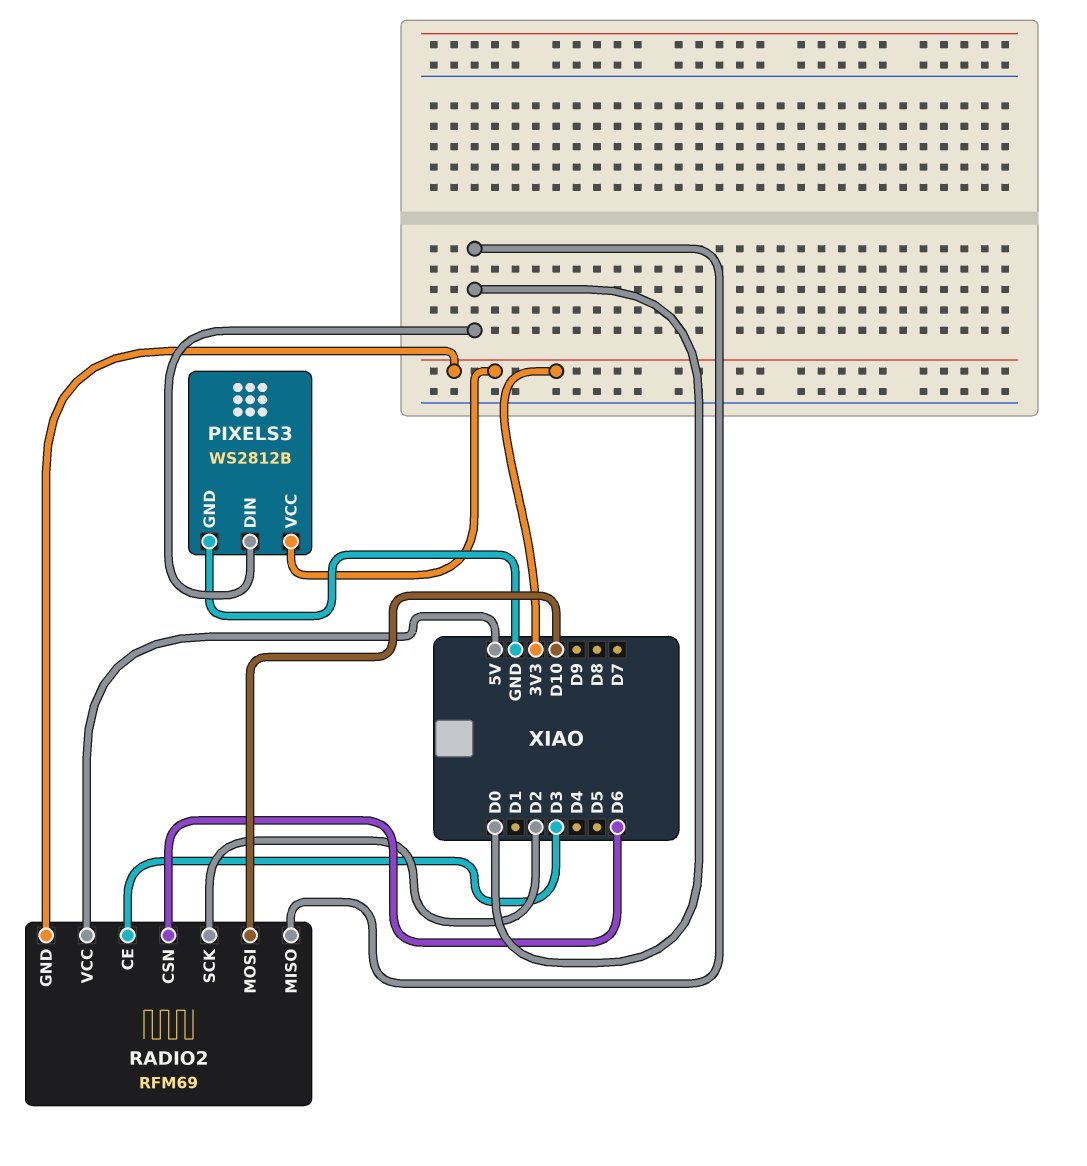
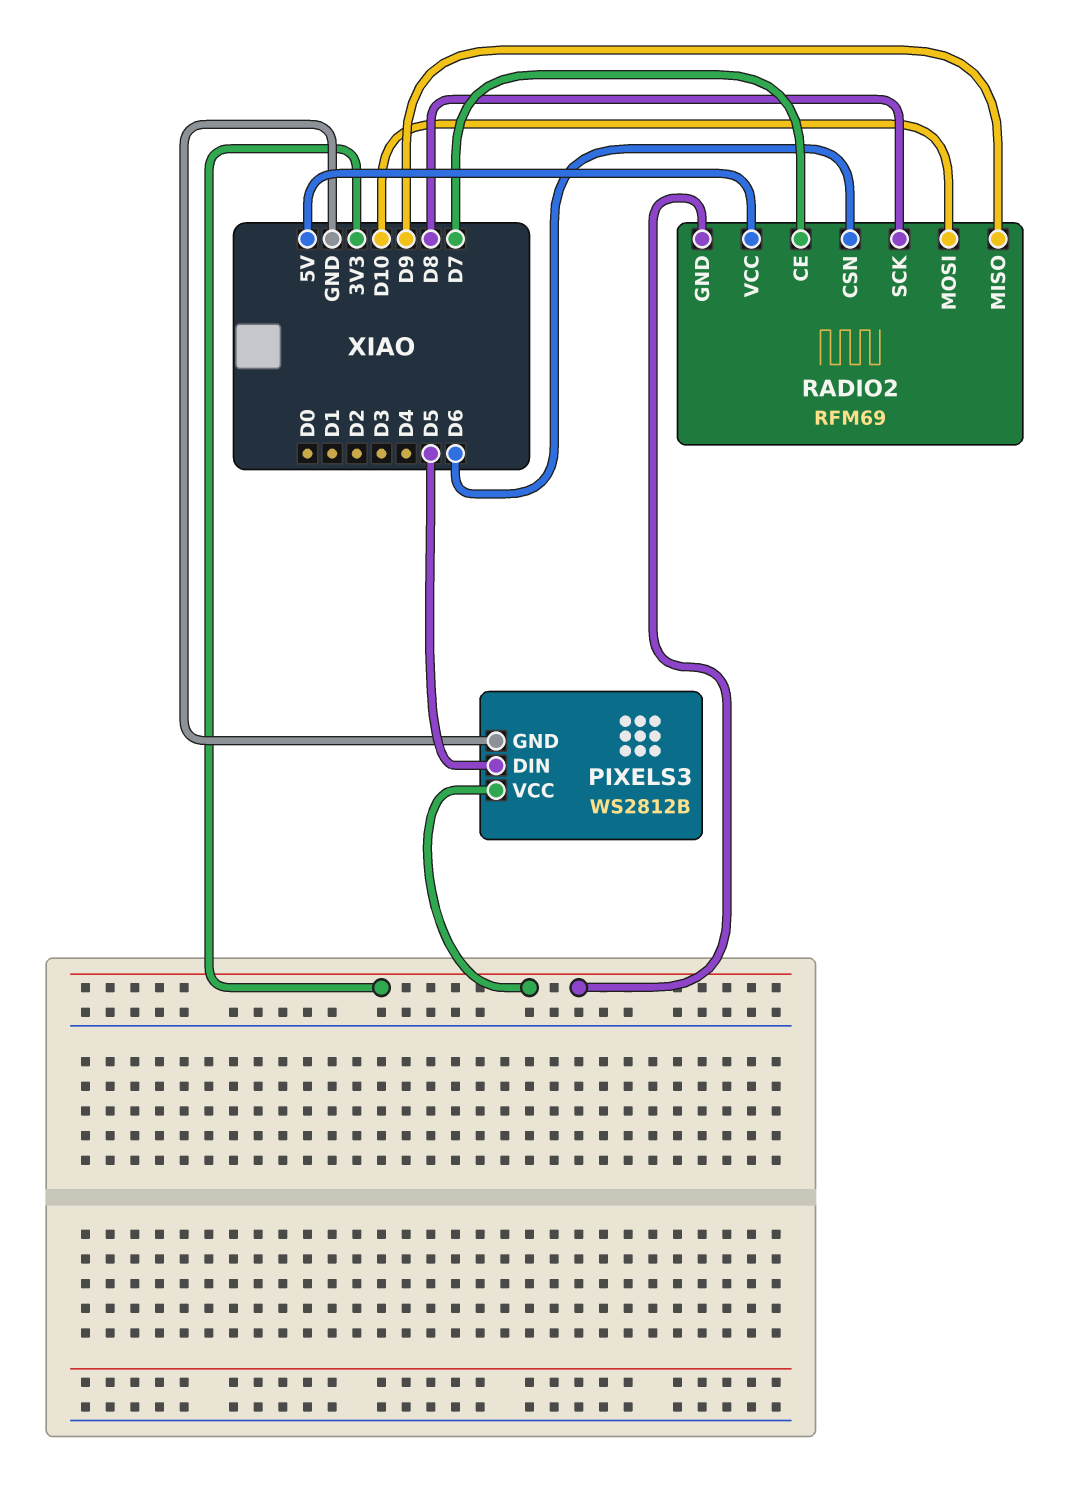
PIXELS3 pin DIN: D0 -> D5
RADIO2 pin CE: D3 -> D7
RADIO2 pin MISO: D0 -> D9
RADIO2 pin SCK: D2 -> D8

